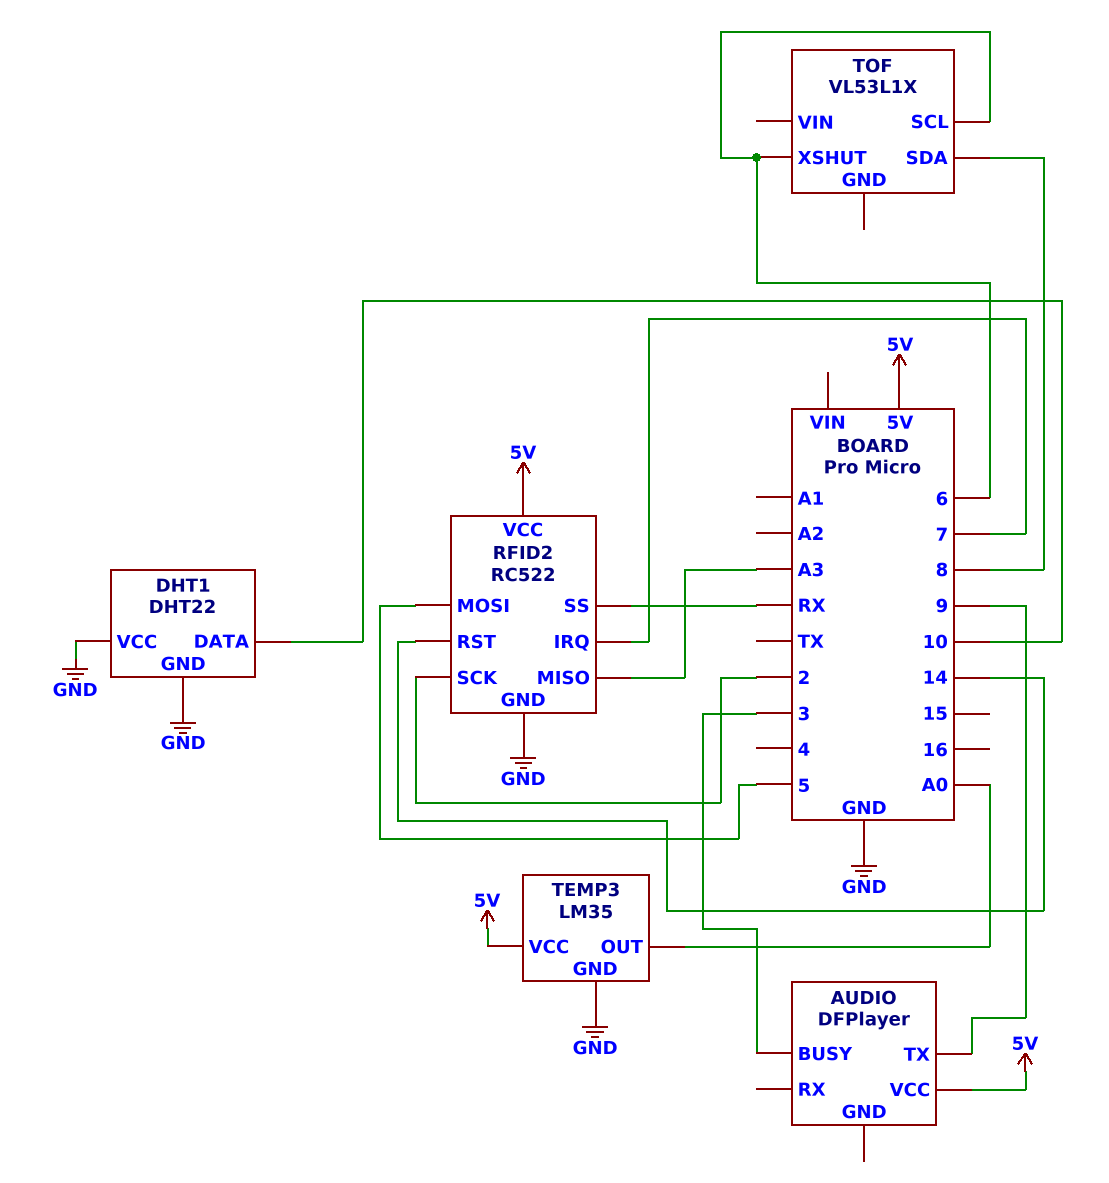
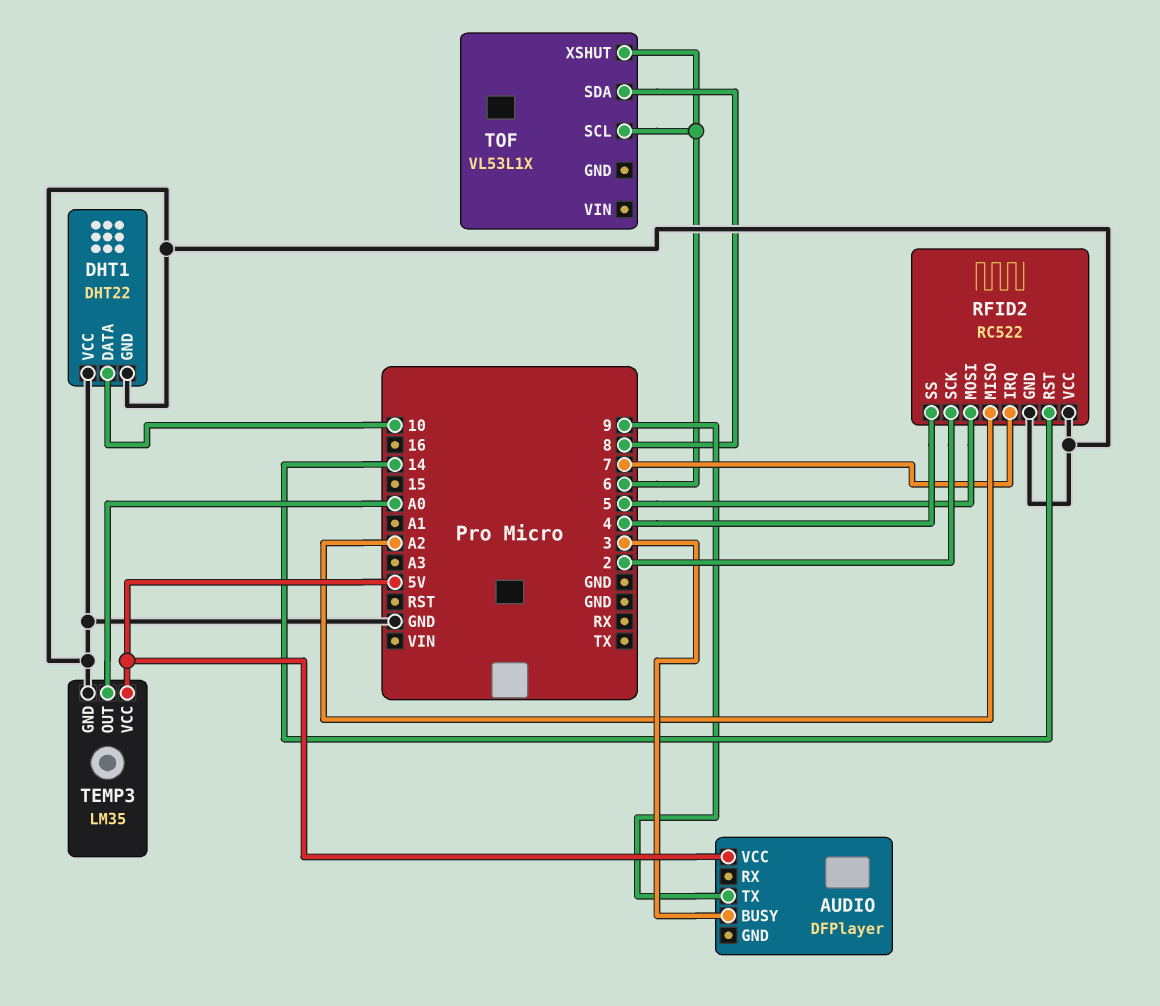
RFID2 pin MISO: A3 -> A2
RFID2 pin SS: RX -> 4
RFID2 pin VCC: 5V -> GND

